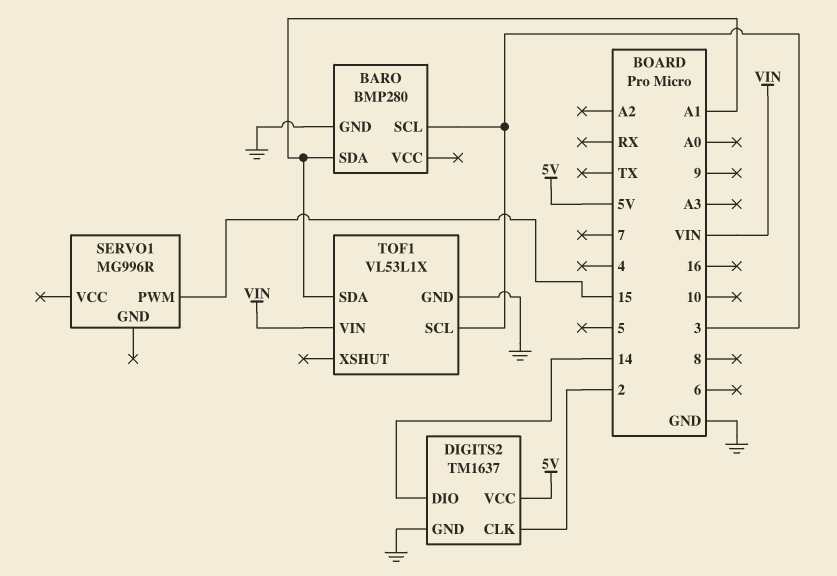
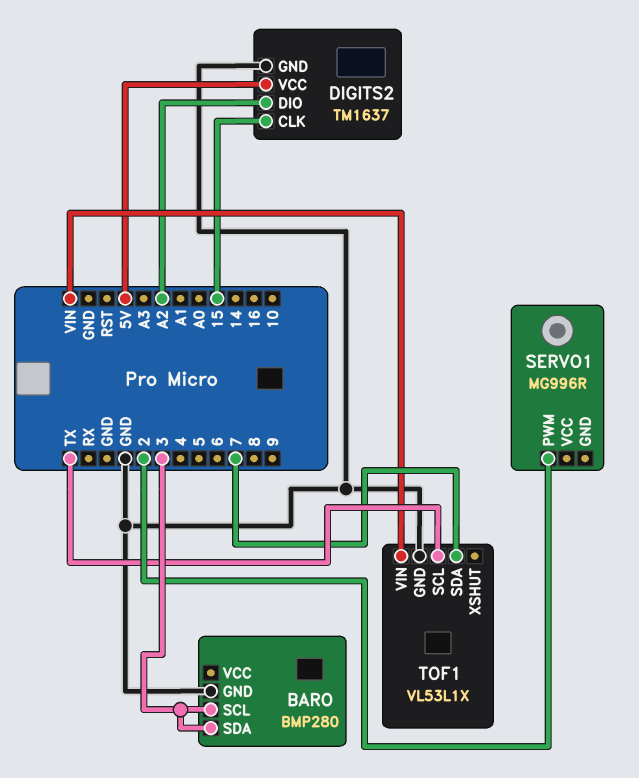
BARO pin SDA: A1 -> 3
DIGITS2 pin CLK: 2 -> 15
DIGITS2 pin DIO: 14 -> A2
SERVO1 pin PWM: 15 -> 2
TOF1 pin SCL: 3 -> TX
TOF1 pin SDA: A1 -> 7

